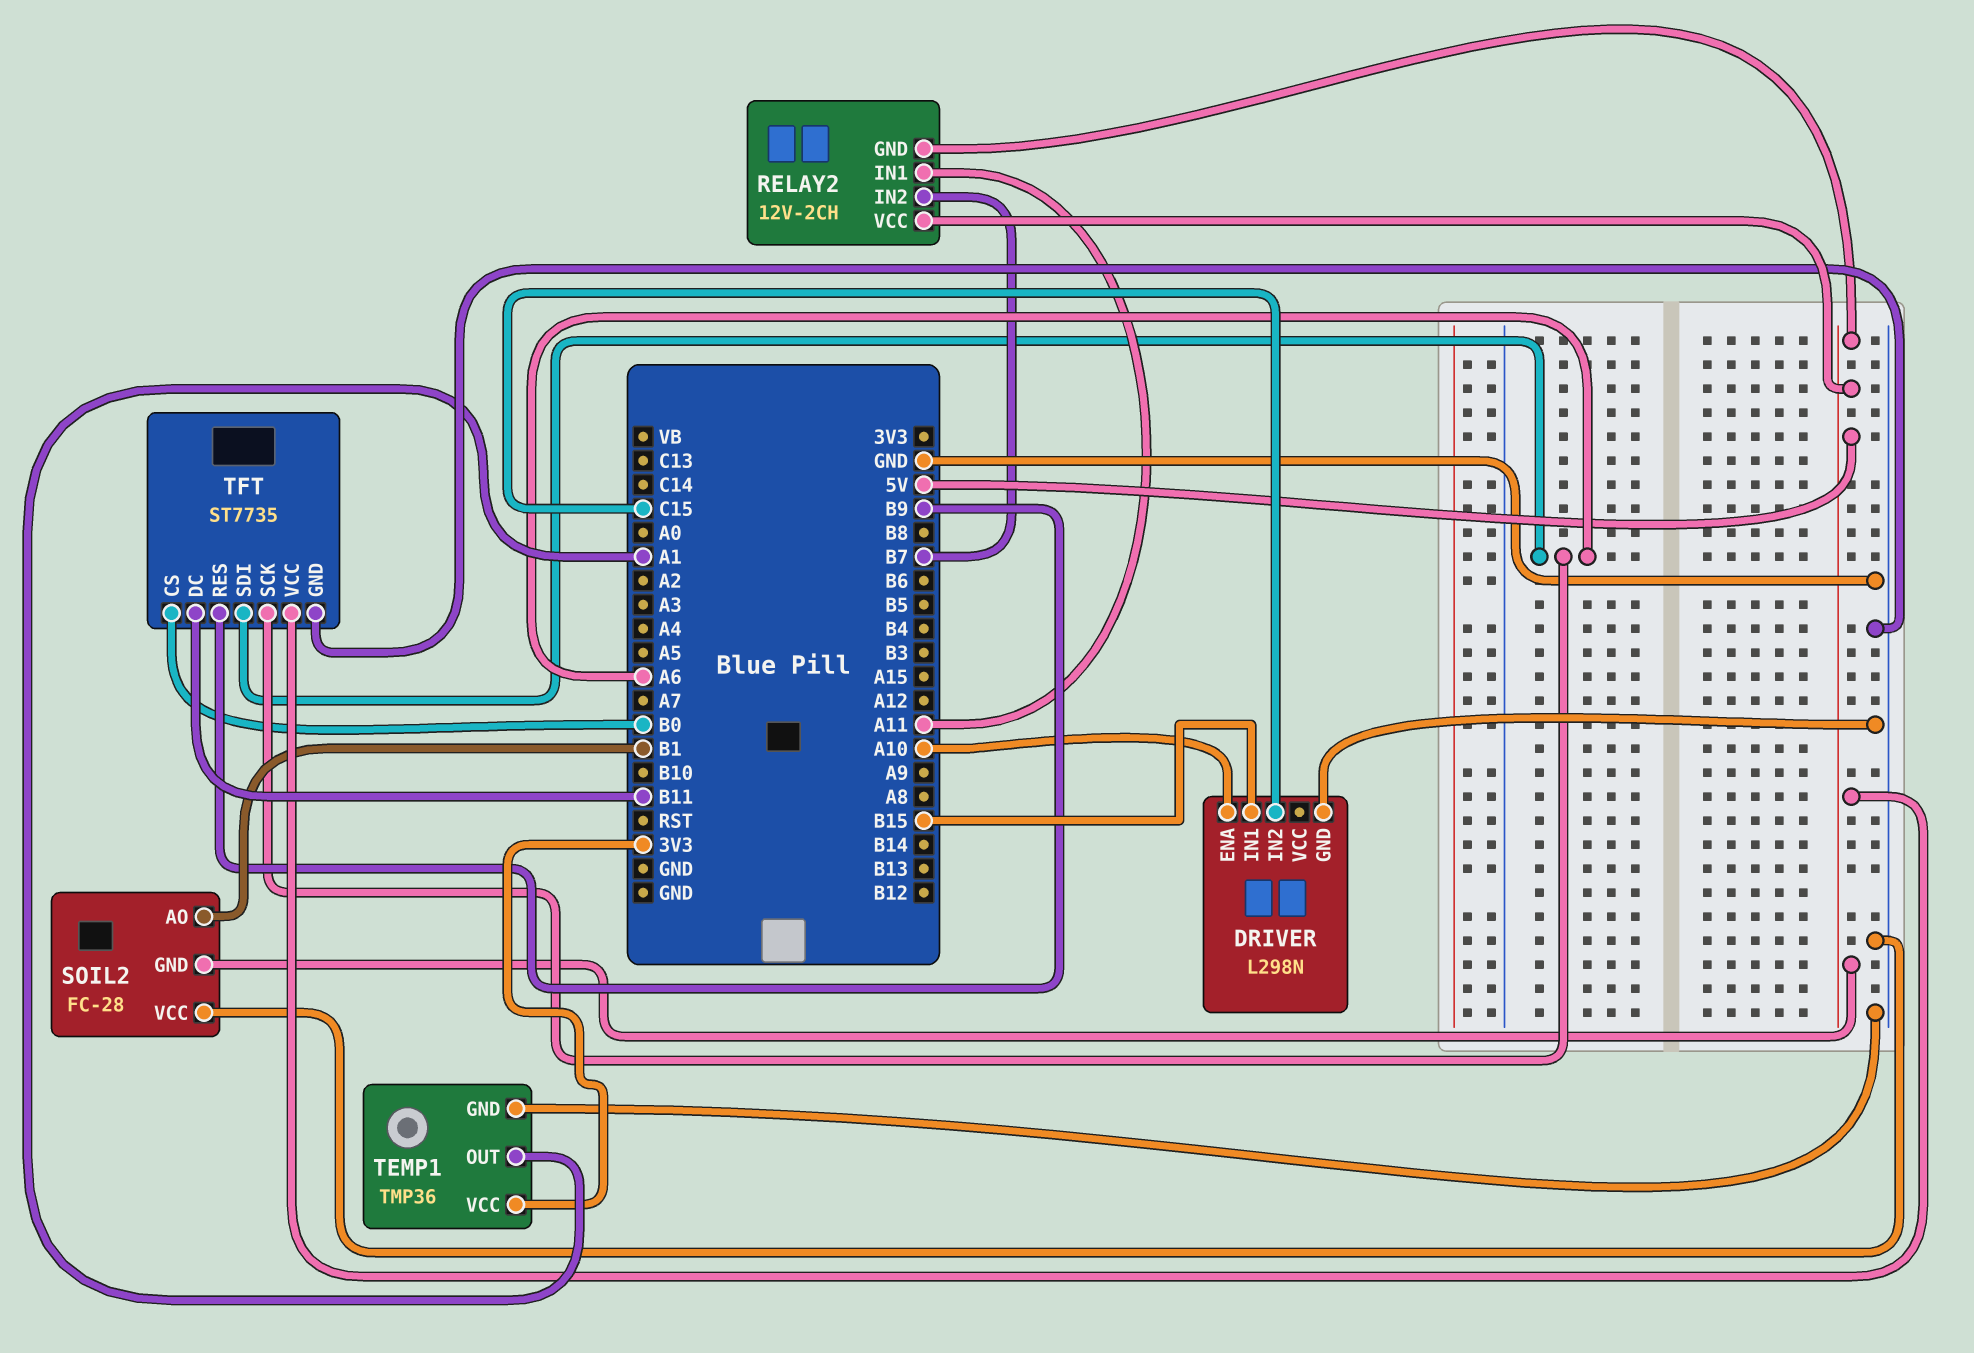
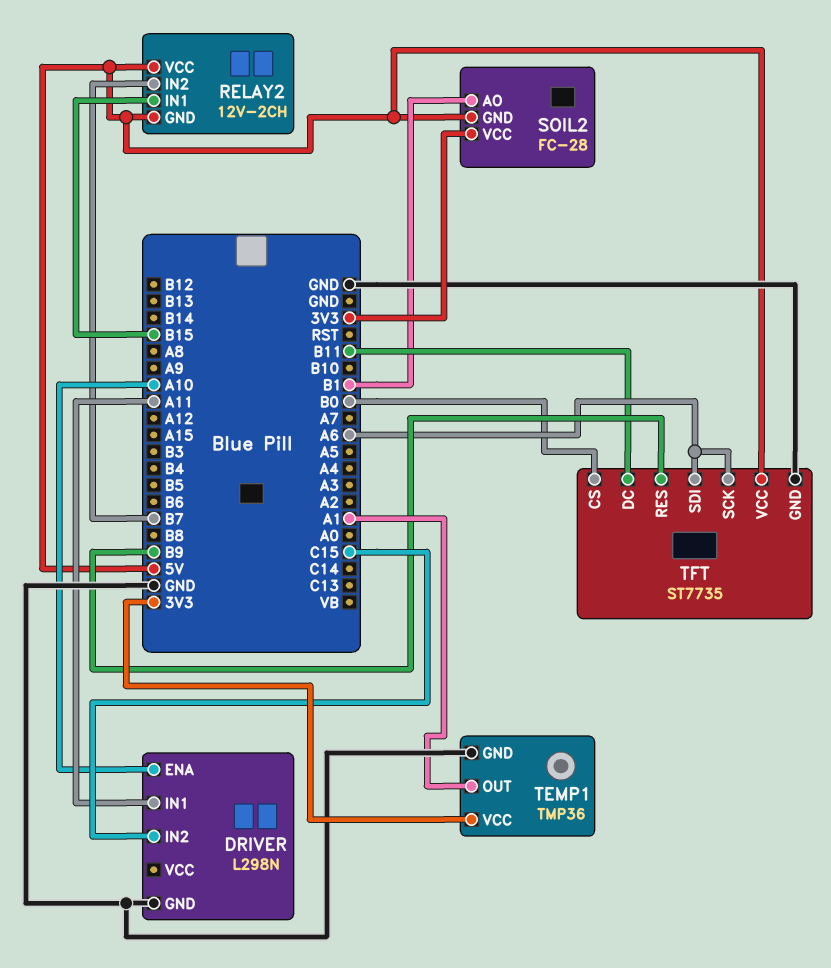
DRIVER pin IN1: B15 -> A11
RELAY2 pin IN1: A11 -> B15
SOIL2 pin VCC: GND -> 3V3

